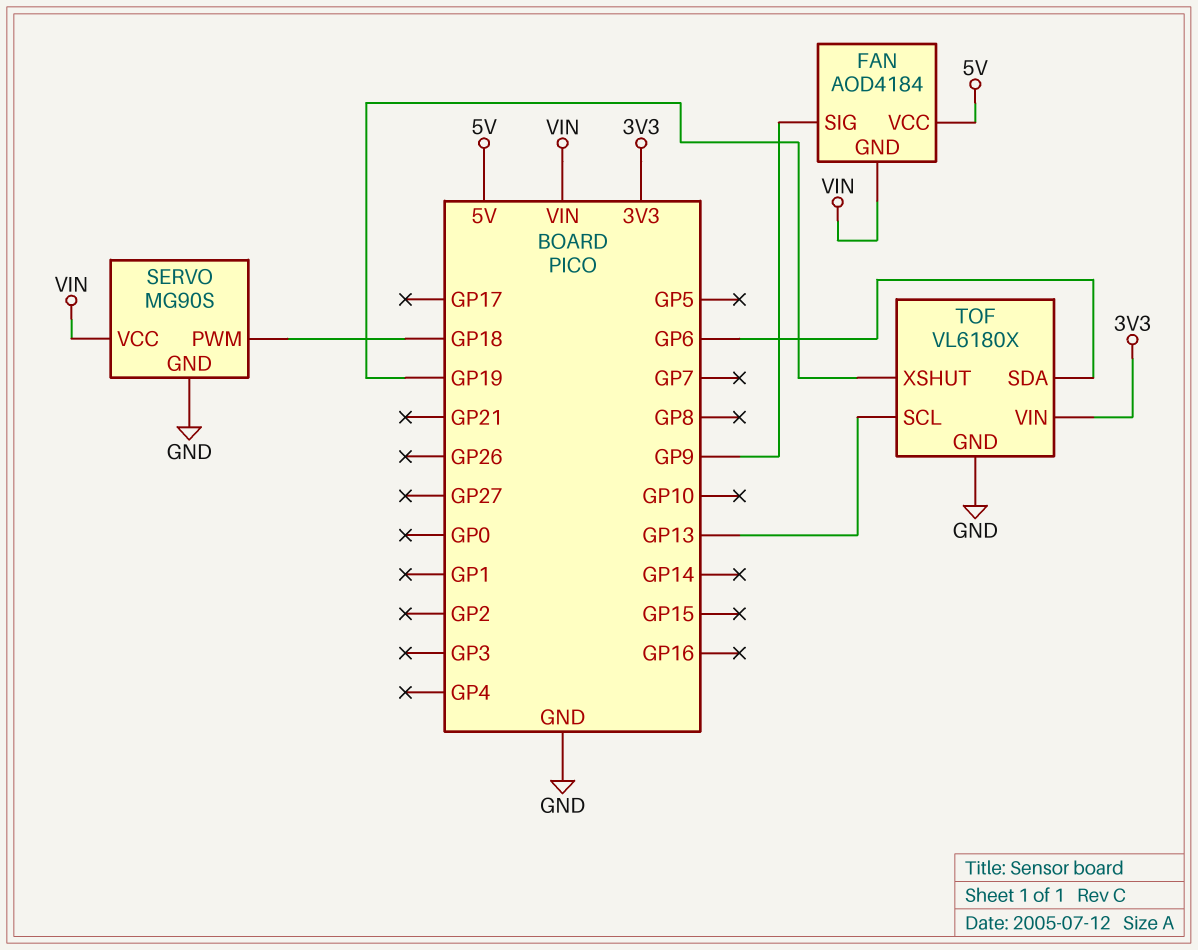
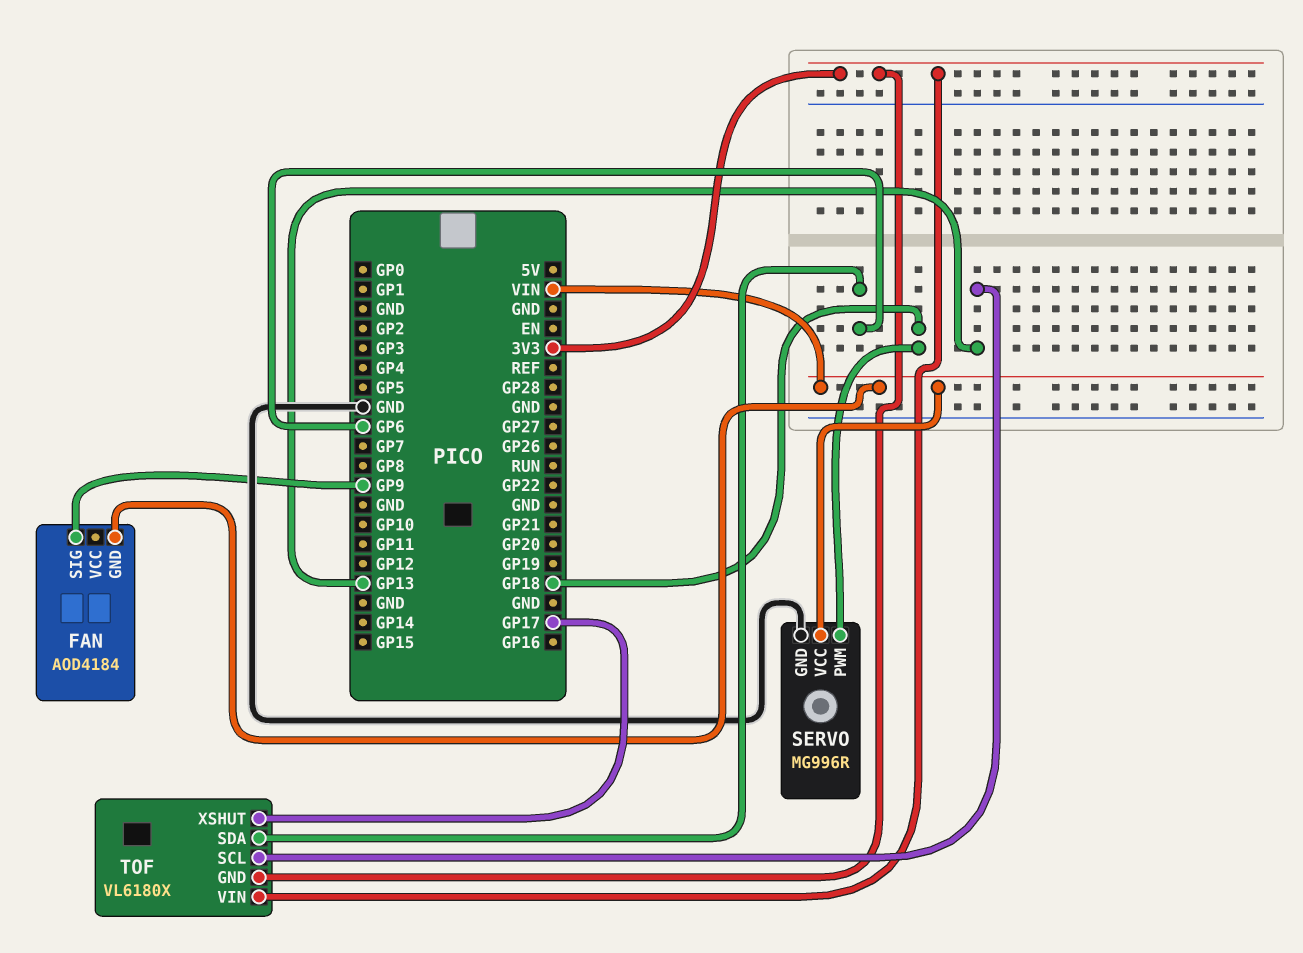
FAN pin VCC: 5V -> none
SERVO: MG90S -> MG996R
TOF pin GND: GND -> 3V3
TOF pin XSHUT: GP19 -> GP17

